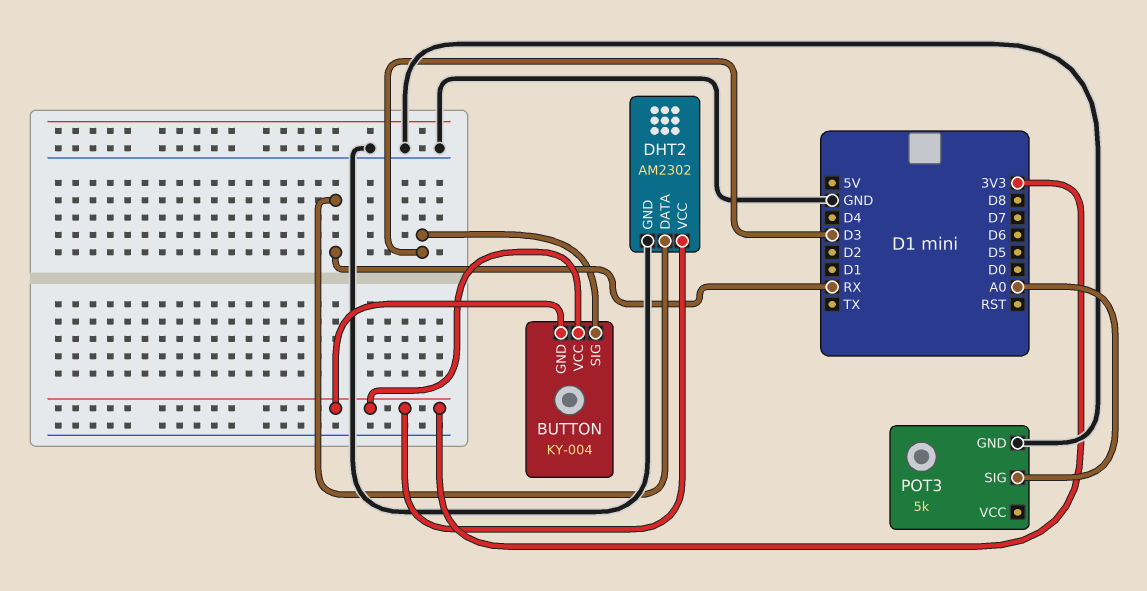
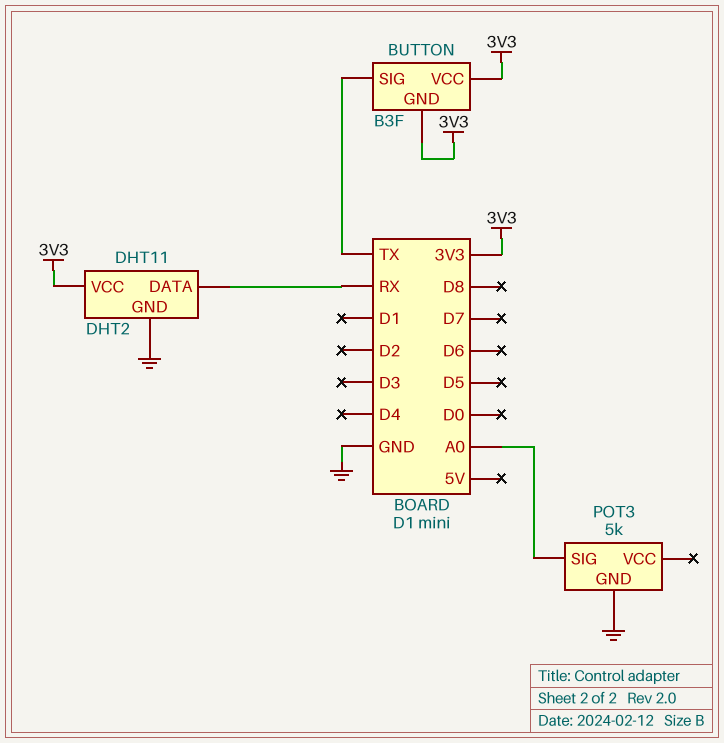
BUTTON: KY-004 -> B3F
BUTTON pin SIG: D3 -> TX
DHT2: AM2302 -> DHT11

